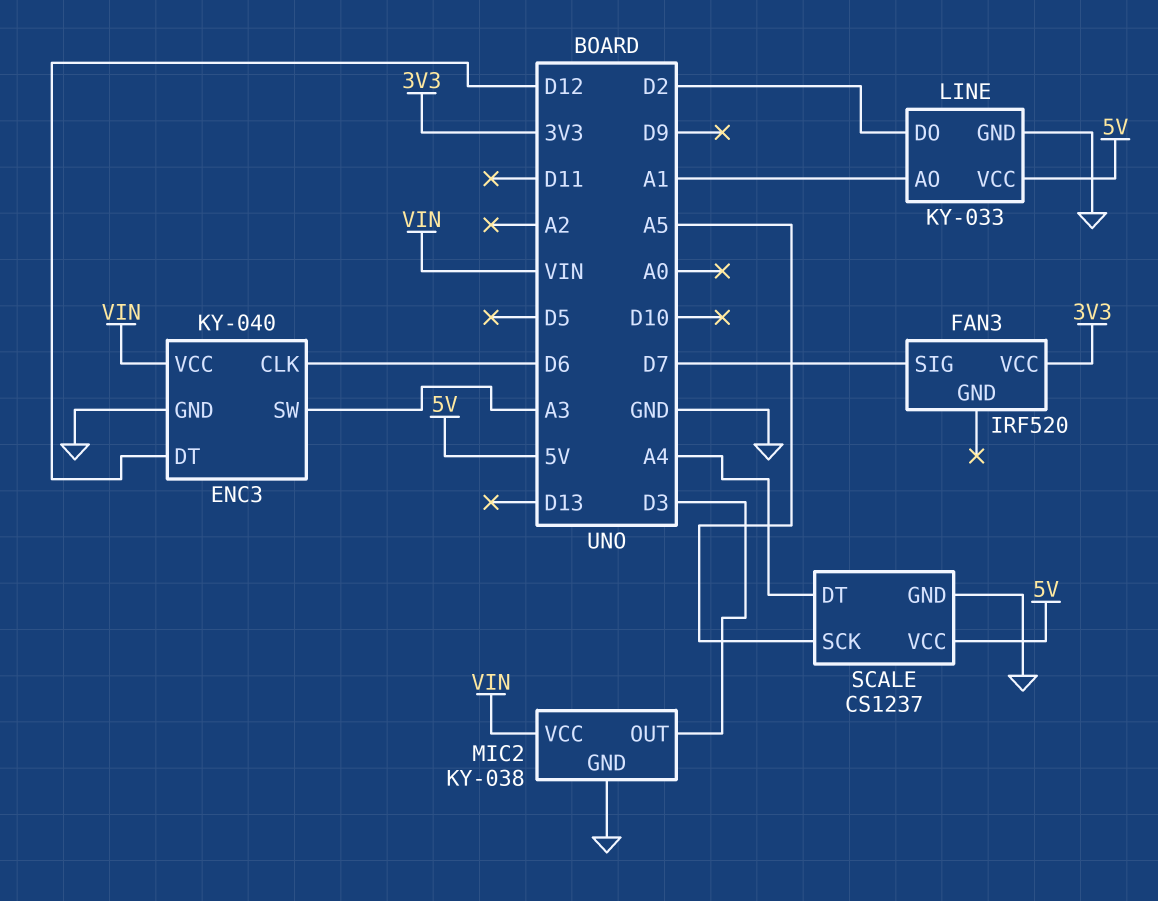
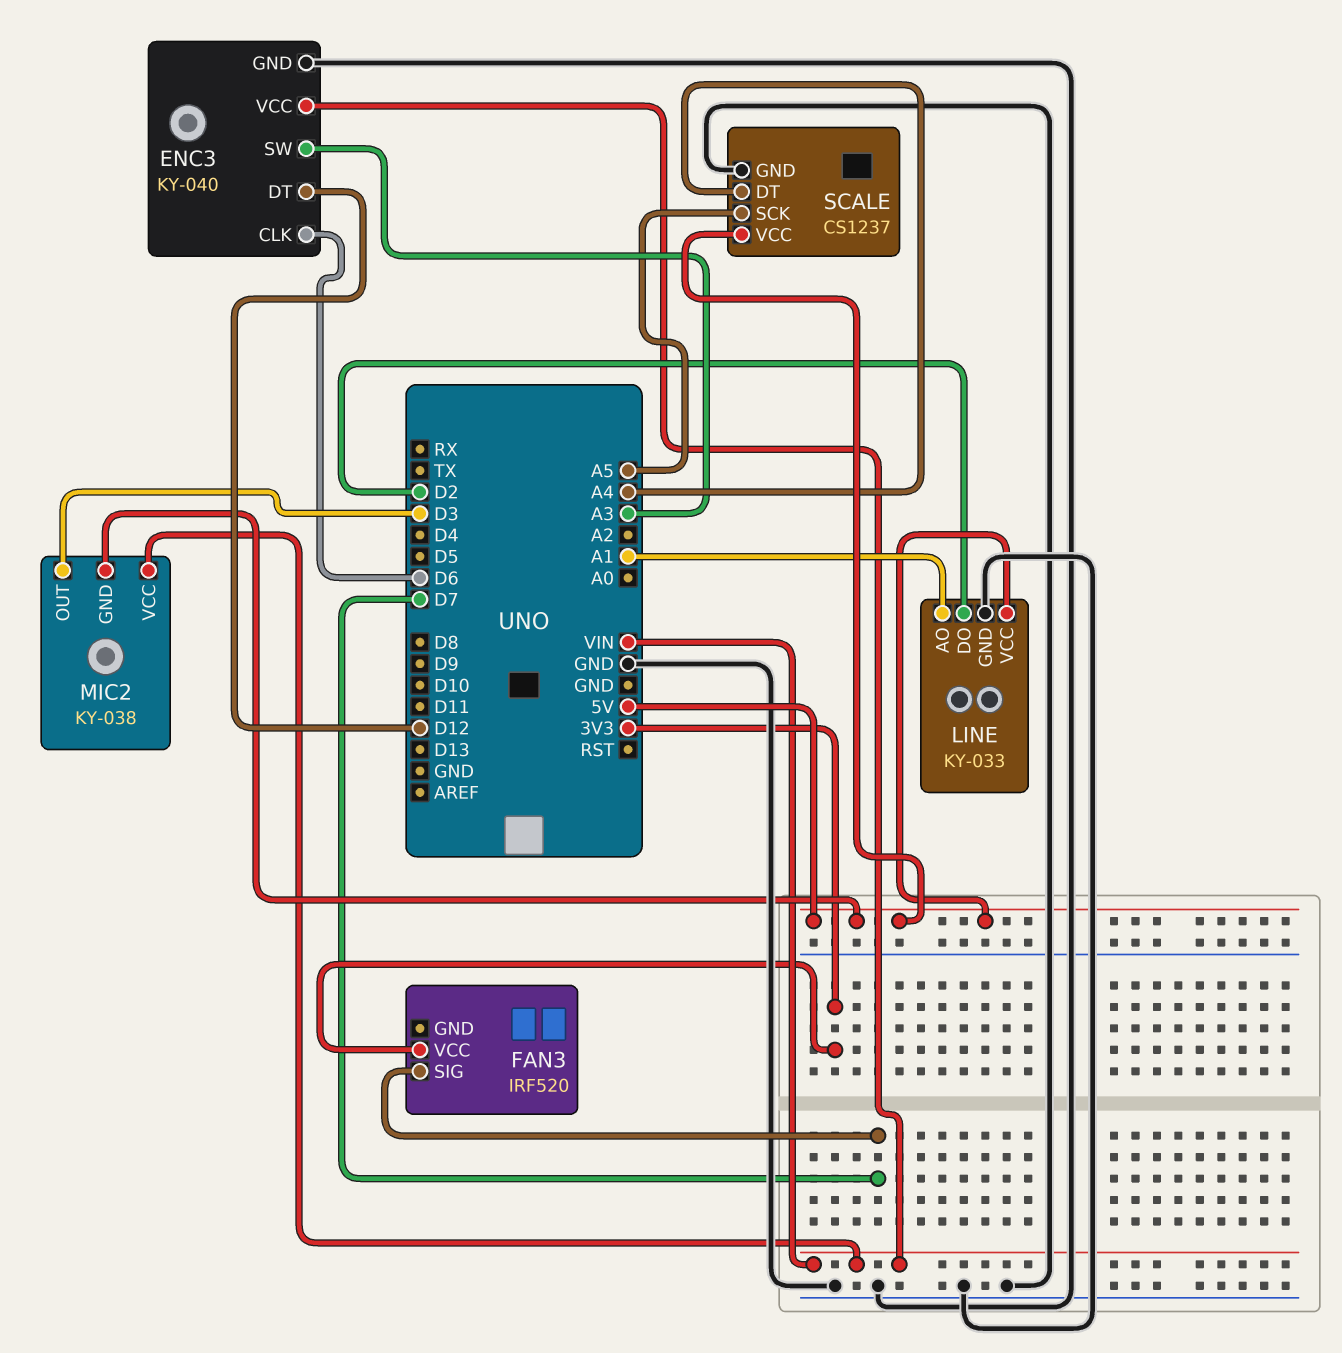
MIC2 pin GND: GND -> 5V

